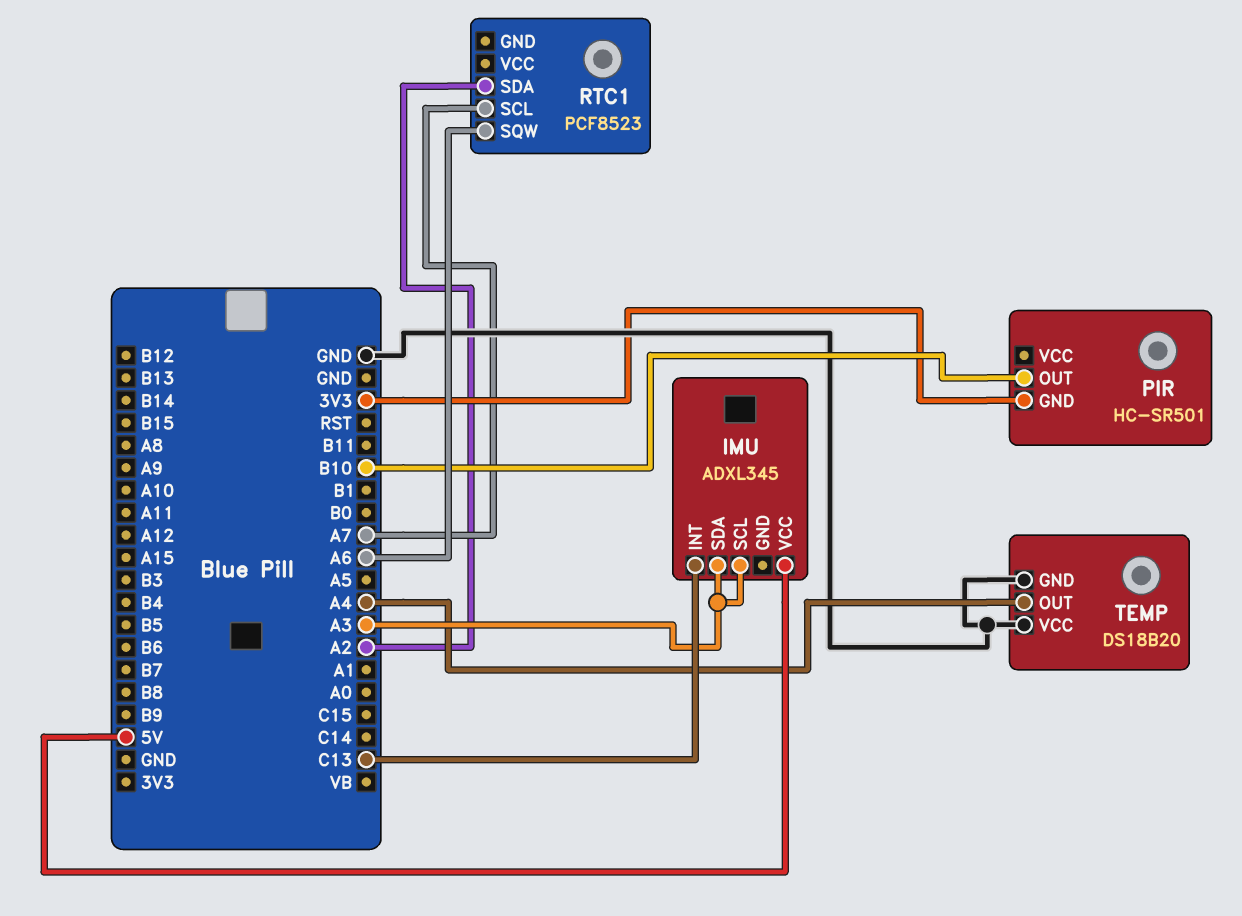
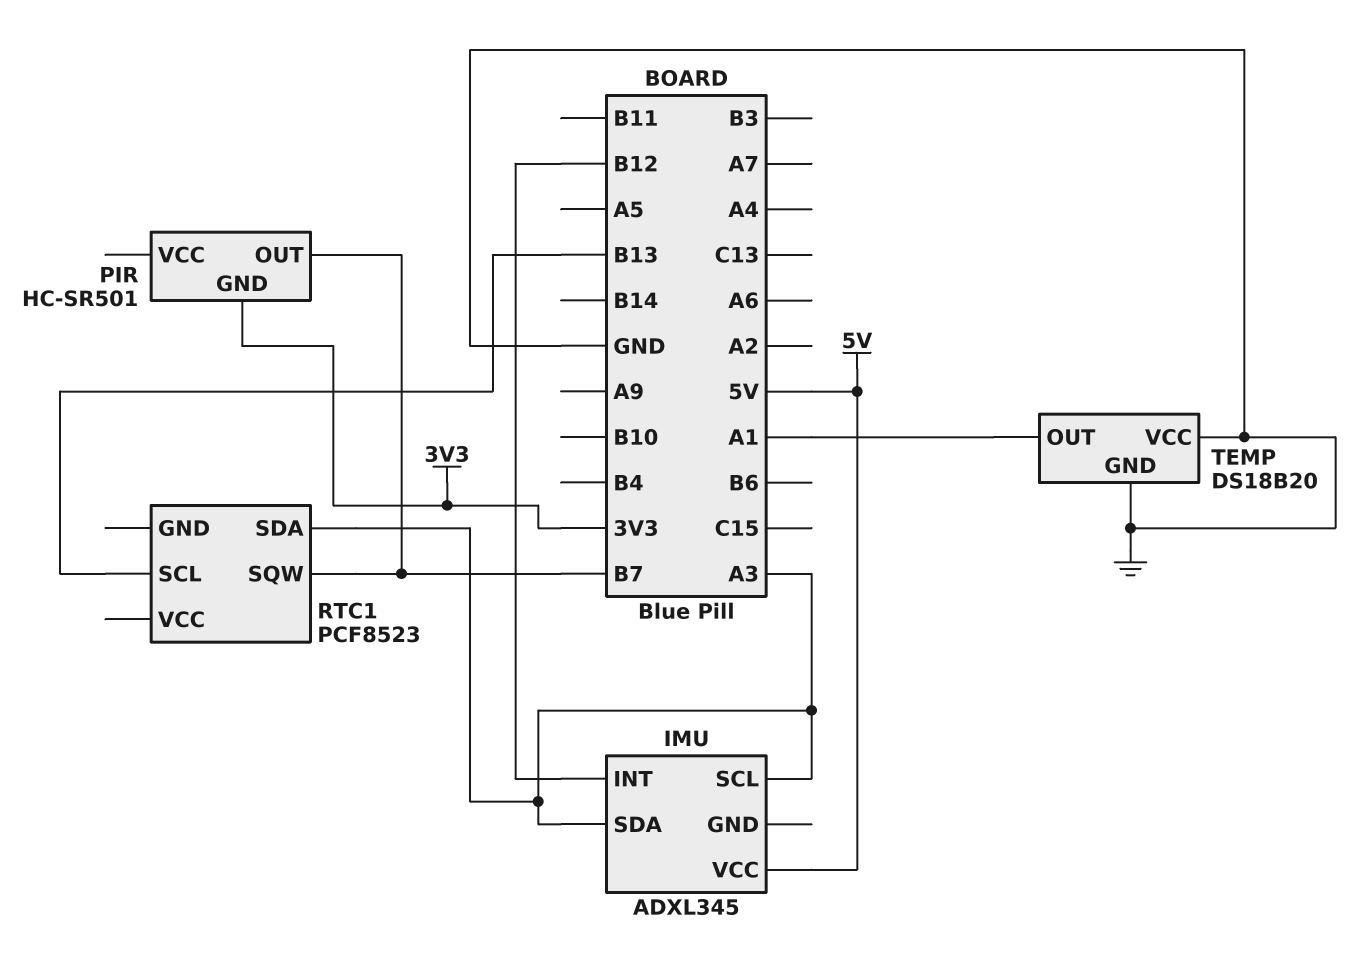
IMU pin INT: C13 -> B12
PIR pin OUT: B10 -> B7
RTC1 pin SCL: A7 -> B13
RTC1 pin SDA: A2 -> A3
RTC1 pin SQW: A6 -> B7
TEMP pin OUT: A4 -> A1

